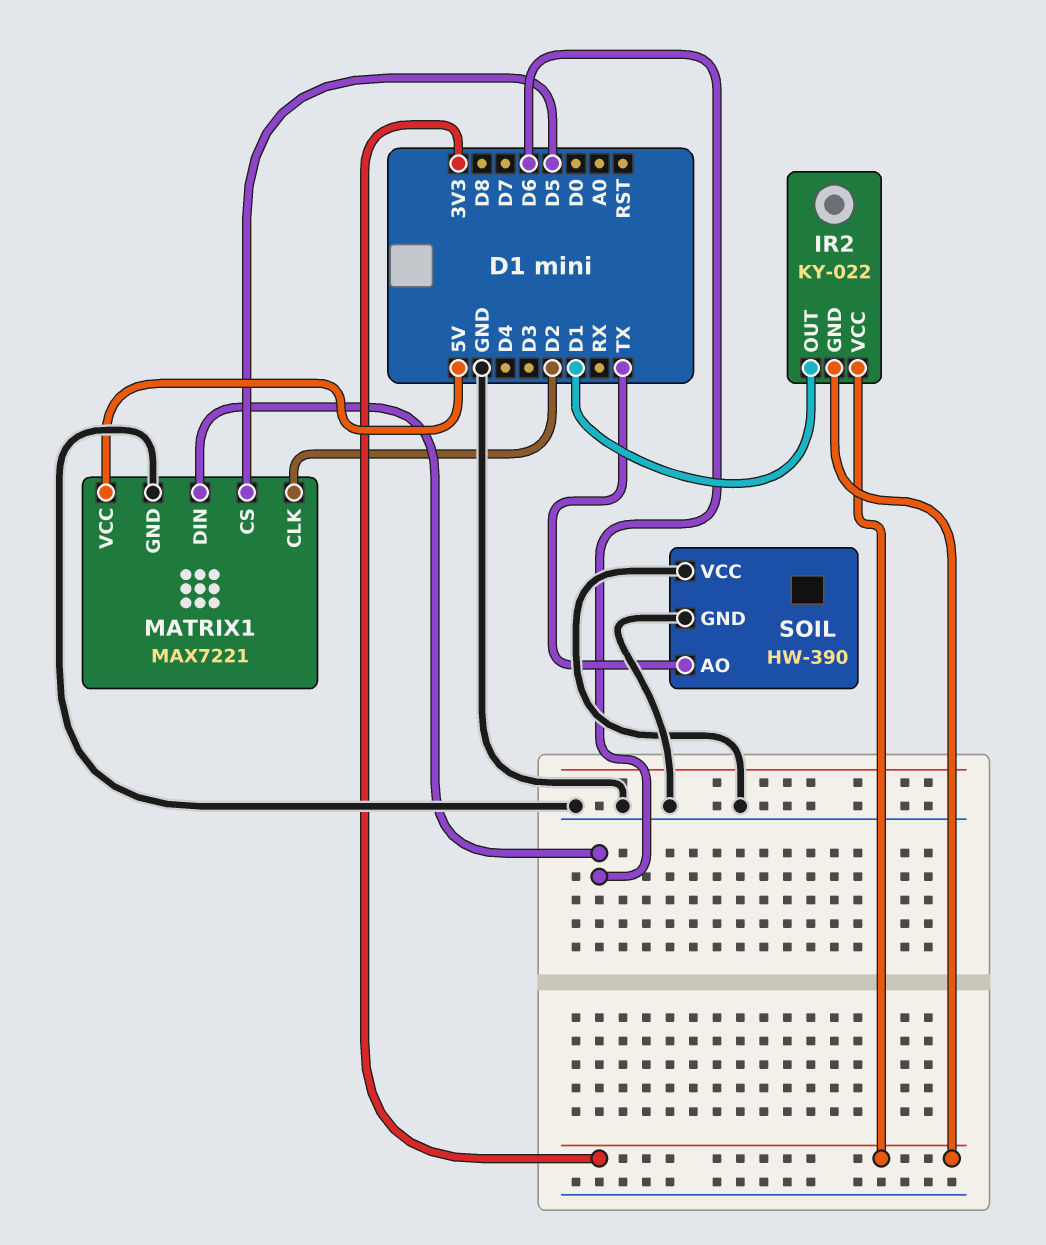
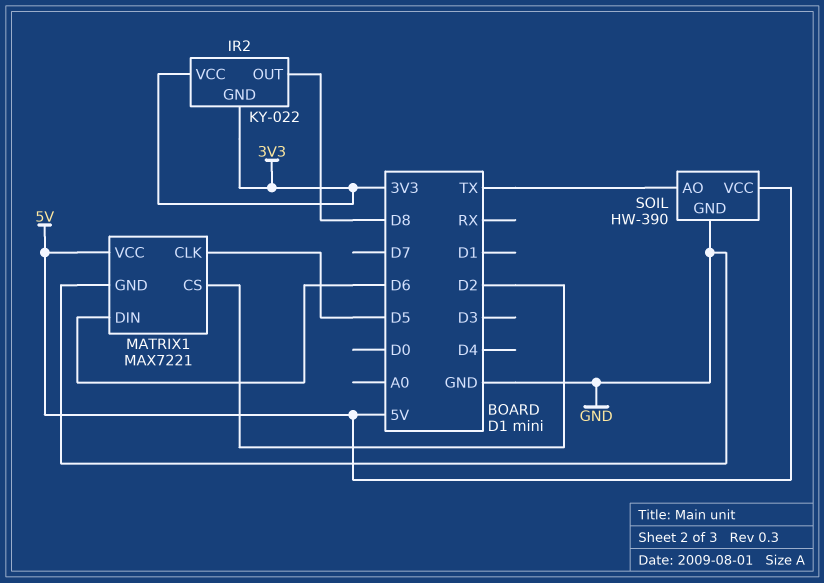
IR2 pin OUT: D1 -> D8
MATRIX1 pin CLK: D2 -> D5
MATRIX1 pin CS: D5 -> D2
SOIL pin VCC: GND -> 5V

